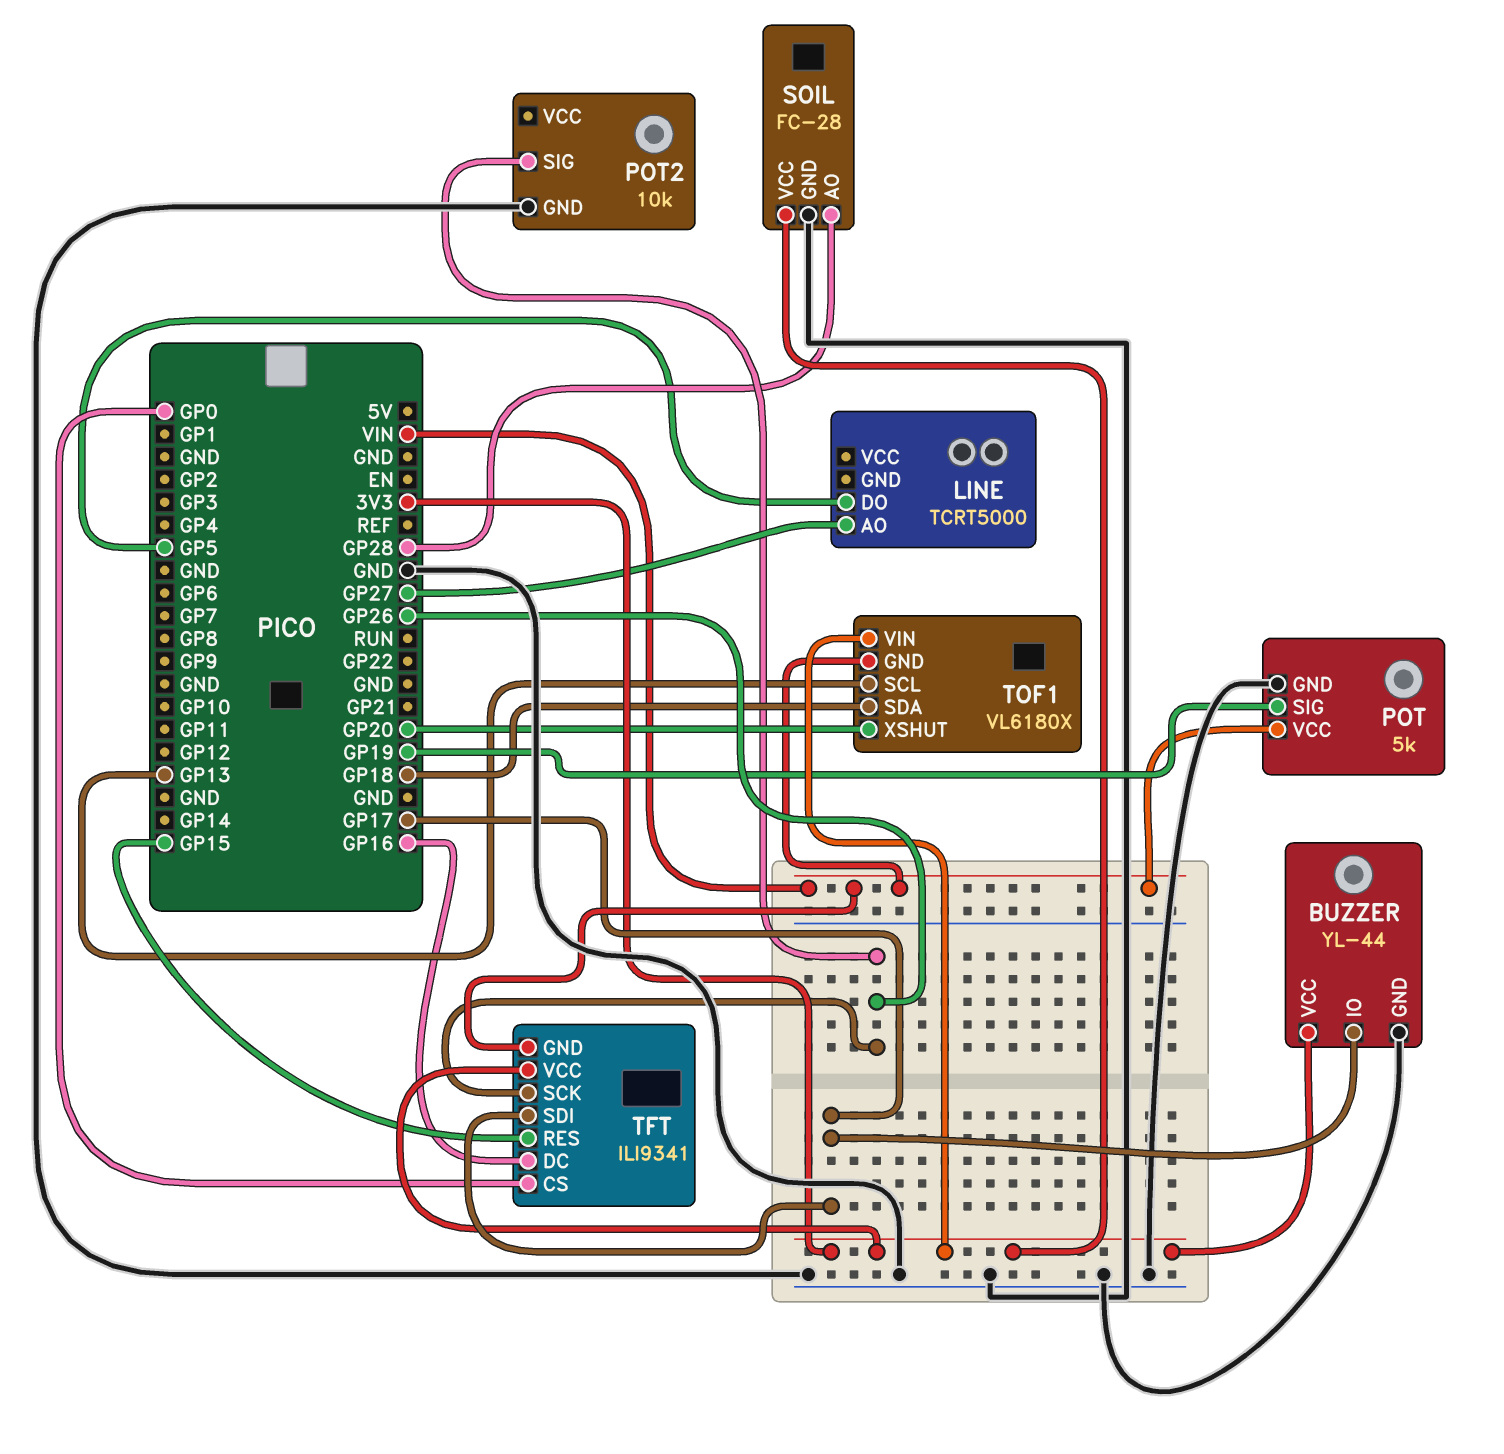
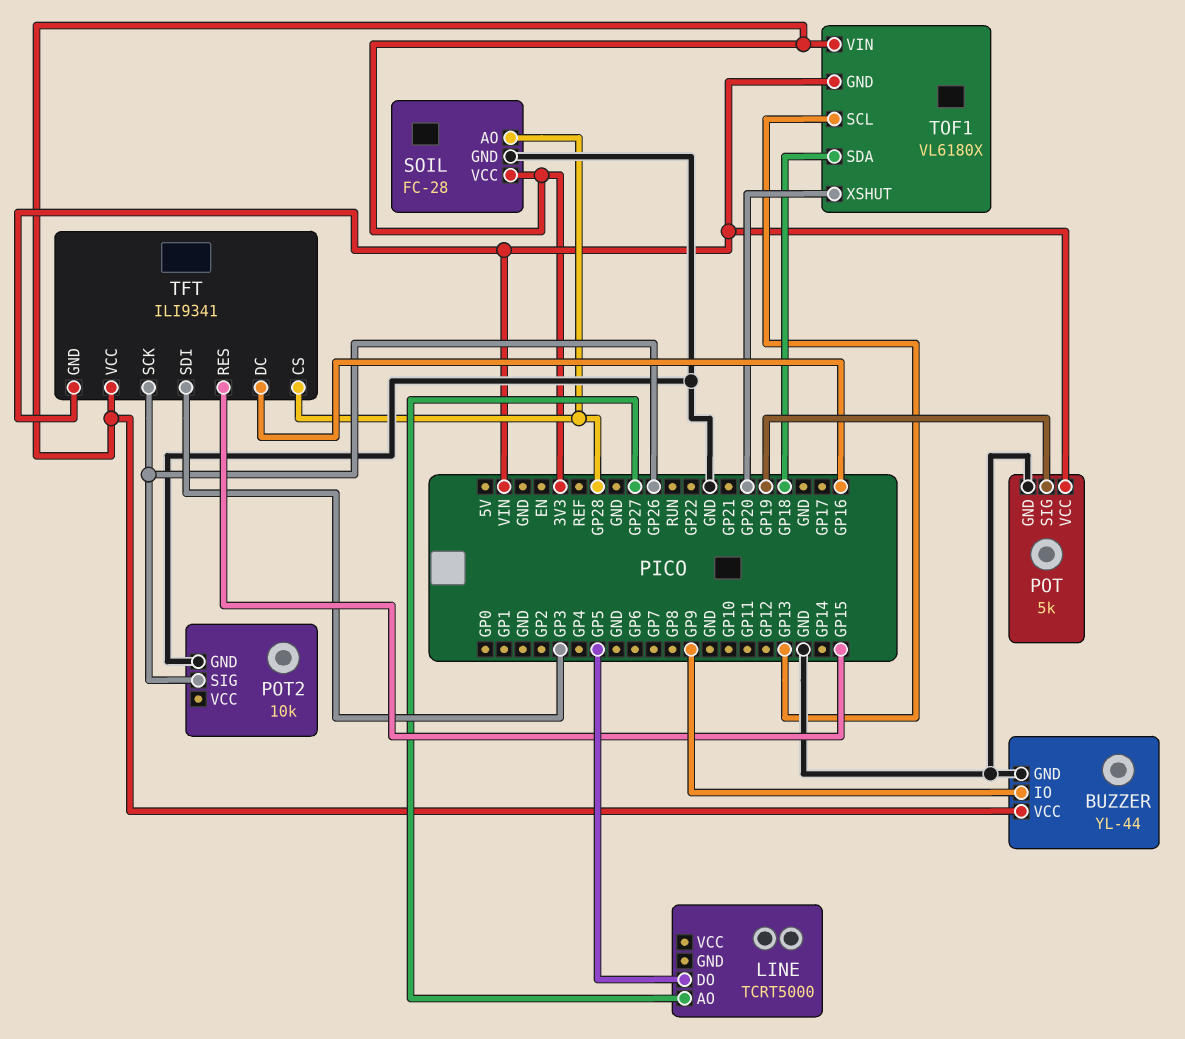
BUZZER pin IO: GP17 -> GP9
TFT pin CS: GP0 -> GP28
TFT pin SDI: GP17 -> GP3

